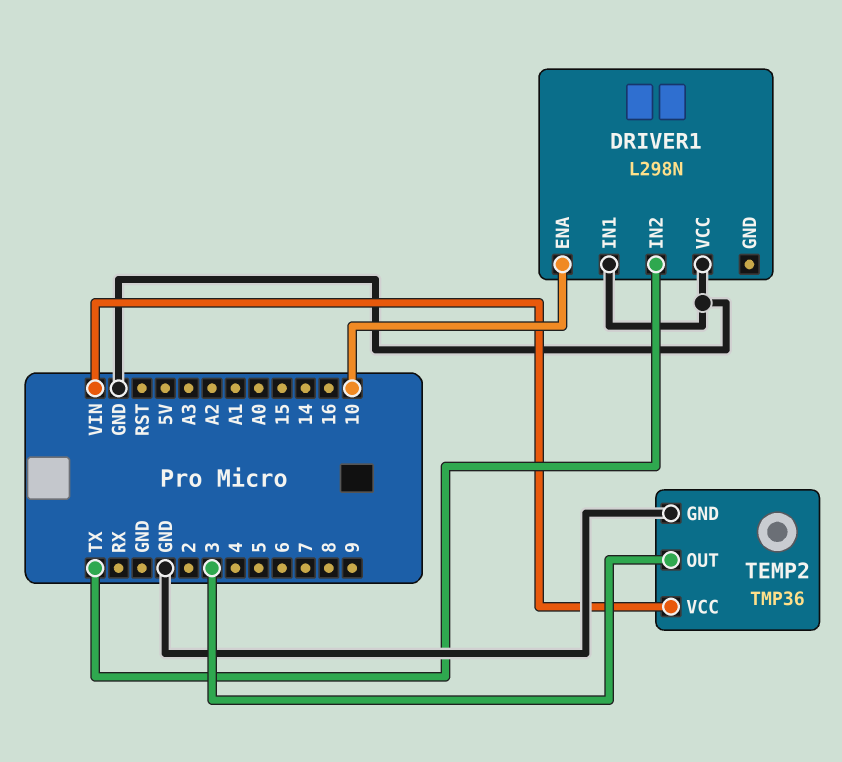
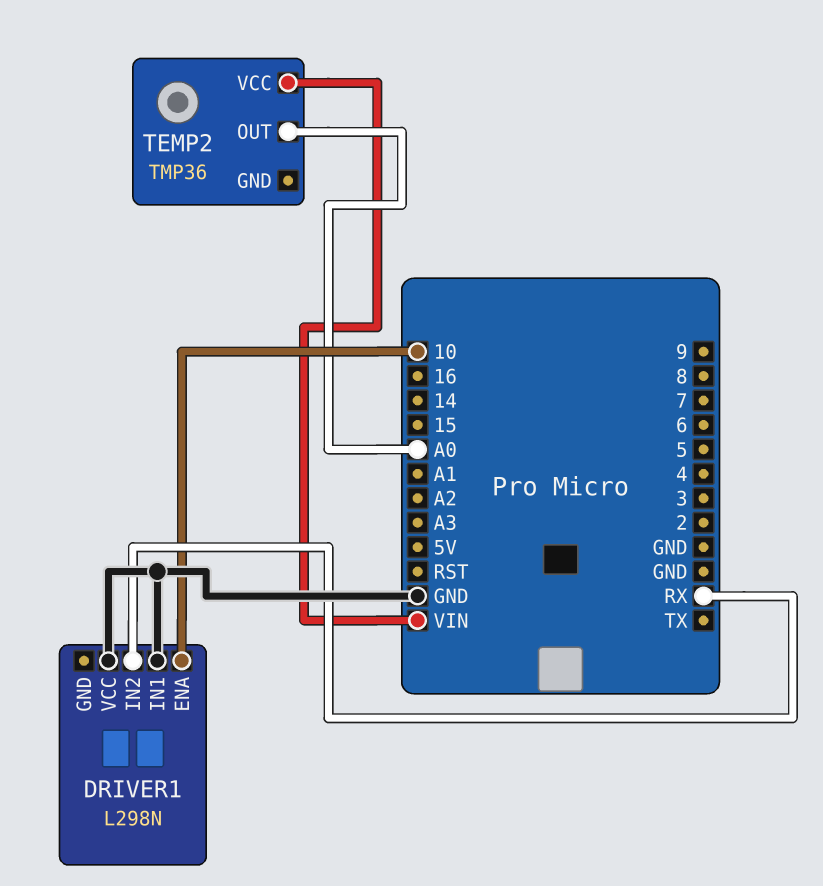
DRIVER1 pin IN2: TX -> RX
TEMP2 pin GND: GND -> none
TEMP2 pin OUT: 3 -> A0

